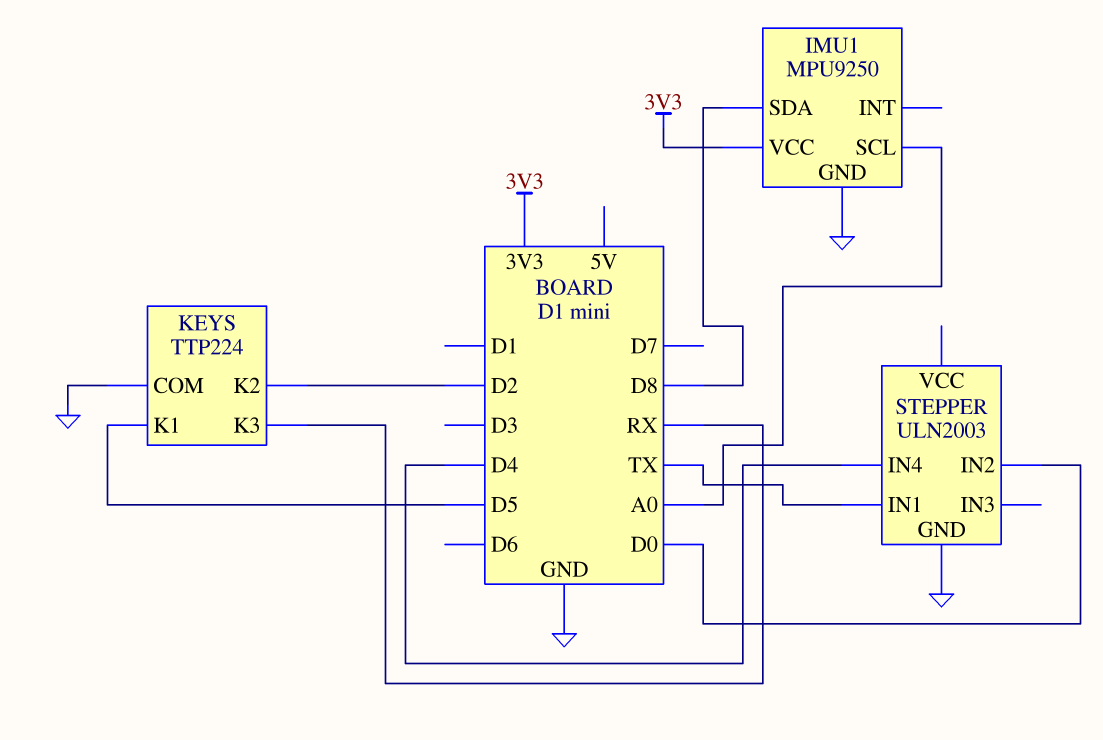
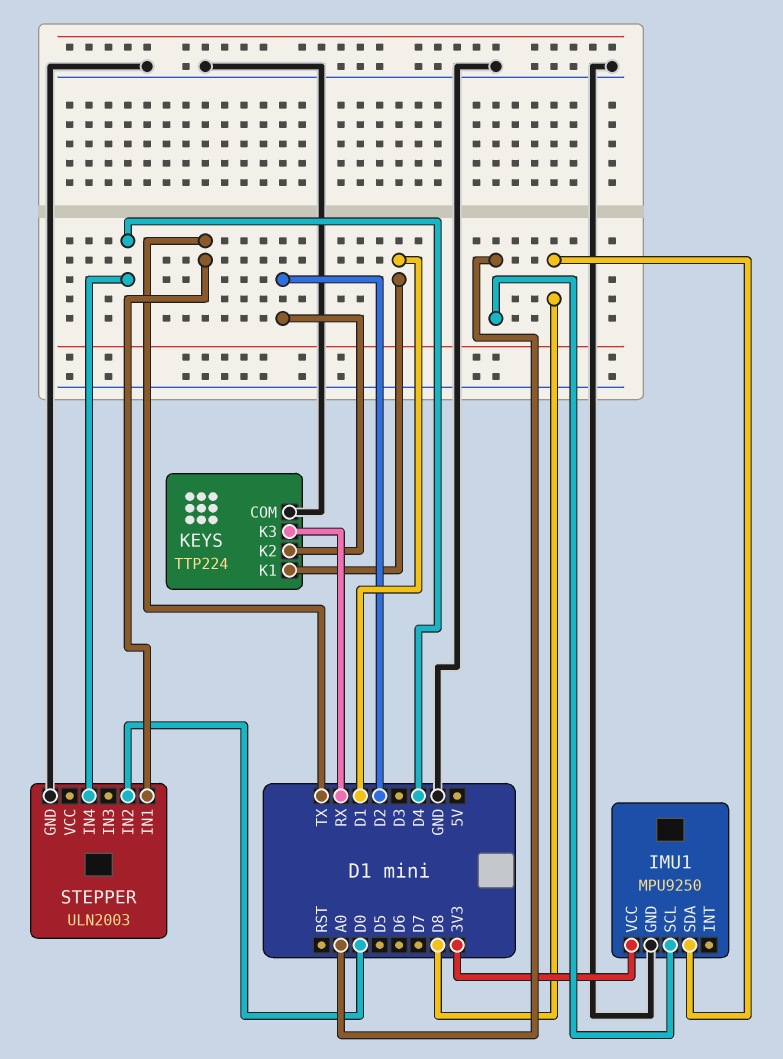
KEYS pin K1: D5 -> D1

